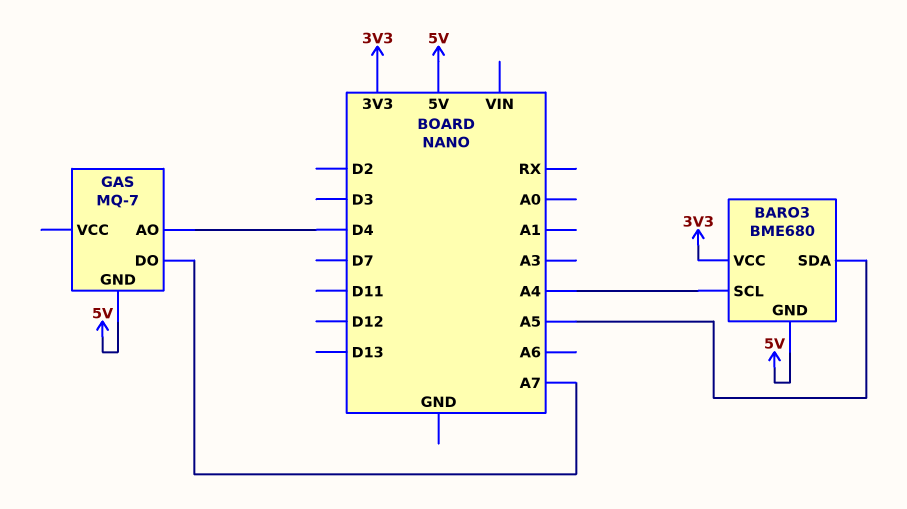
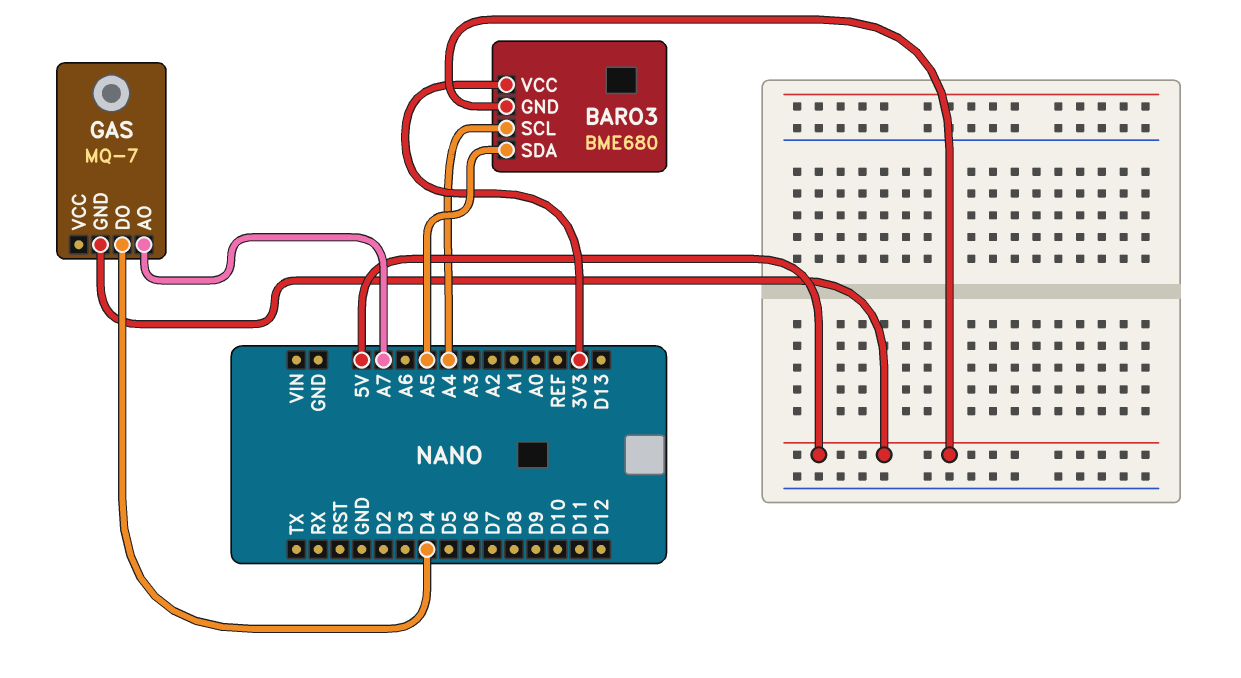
GAS pin AO: D4 -> A7
GAS pin DO: A7 -> D4

